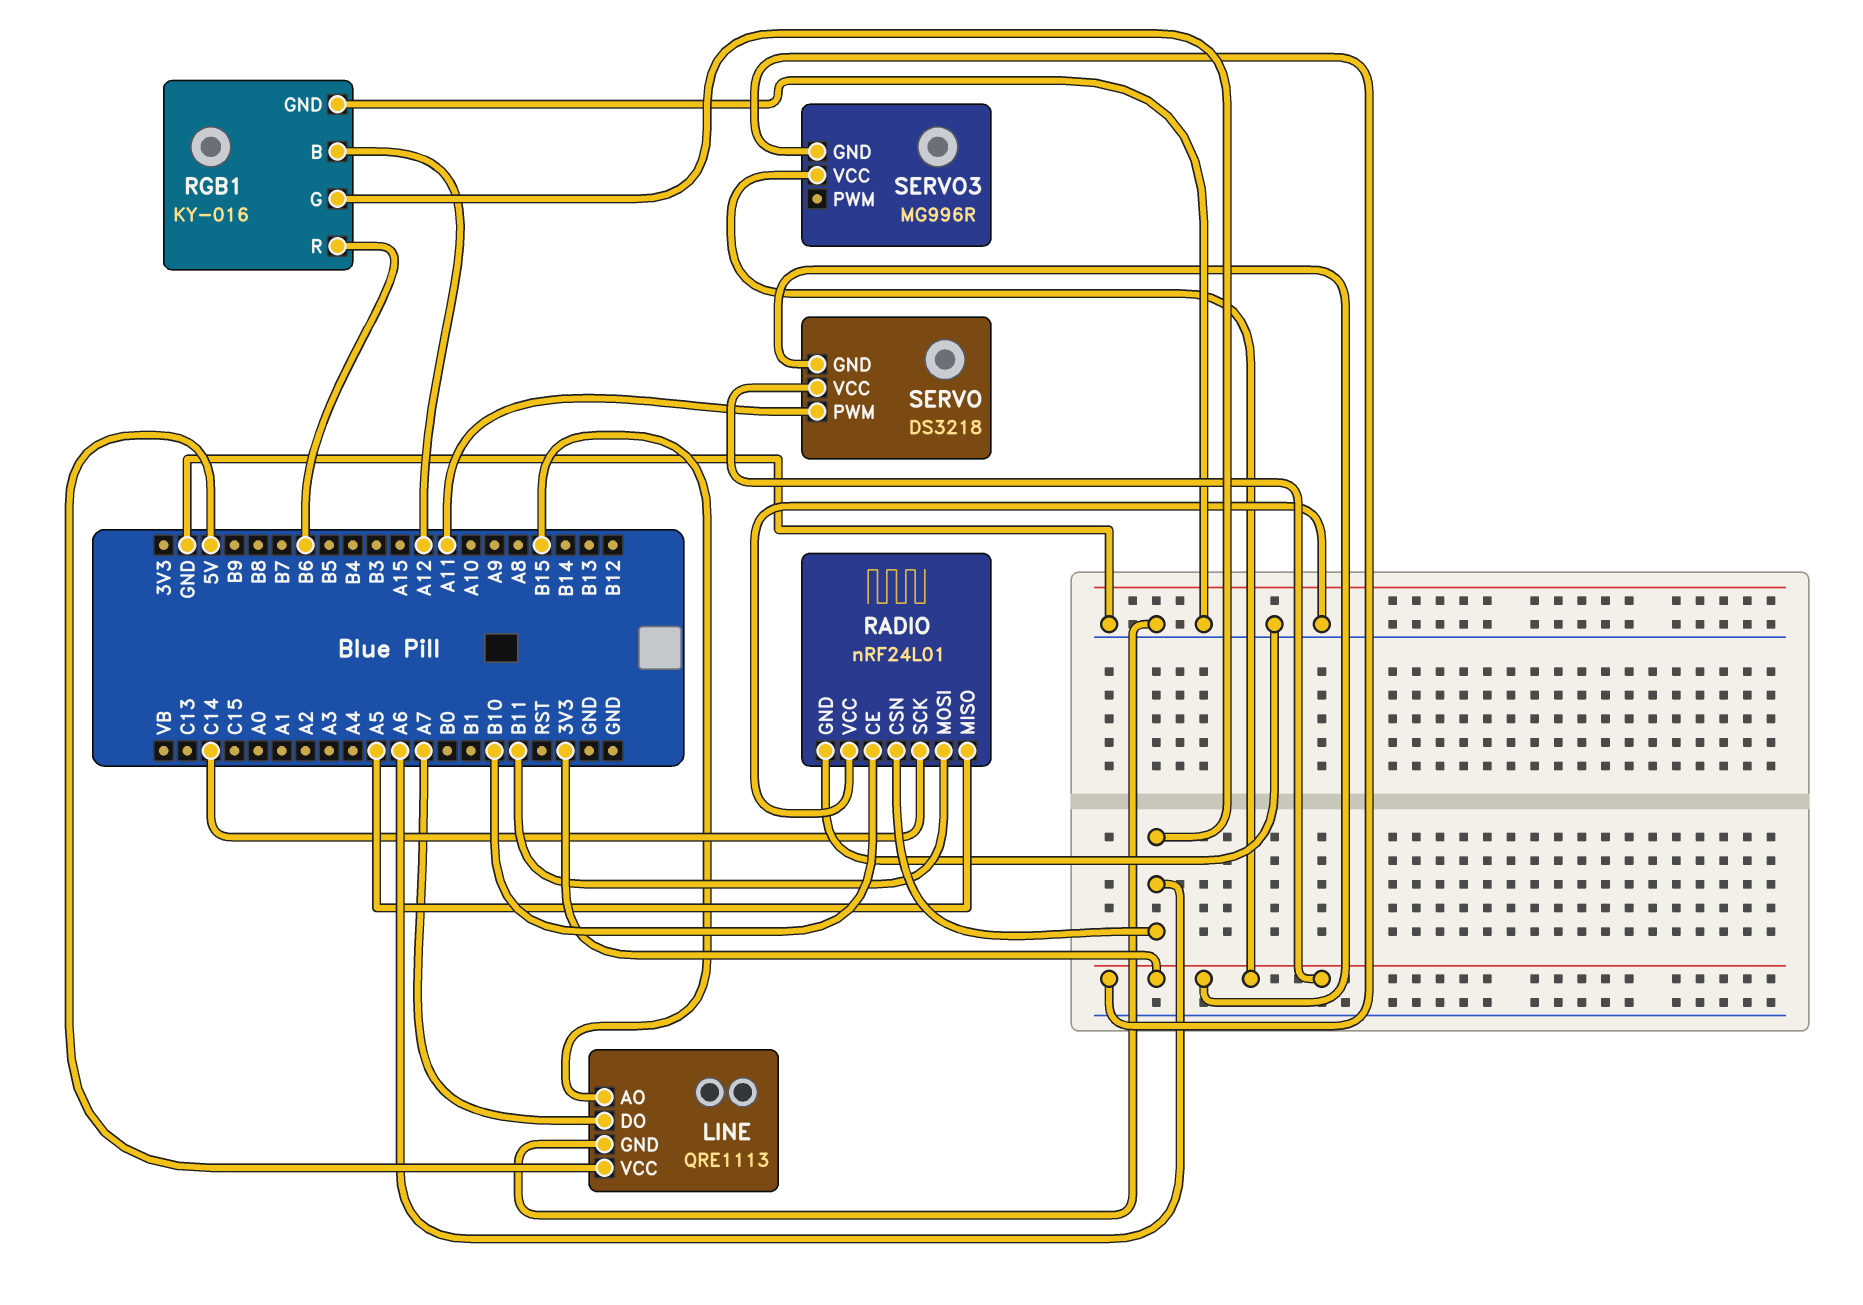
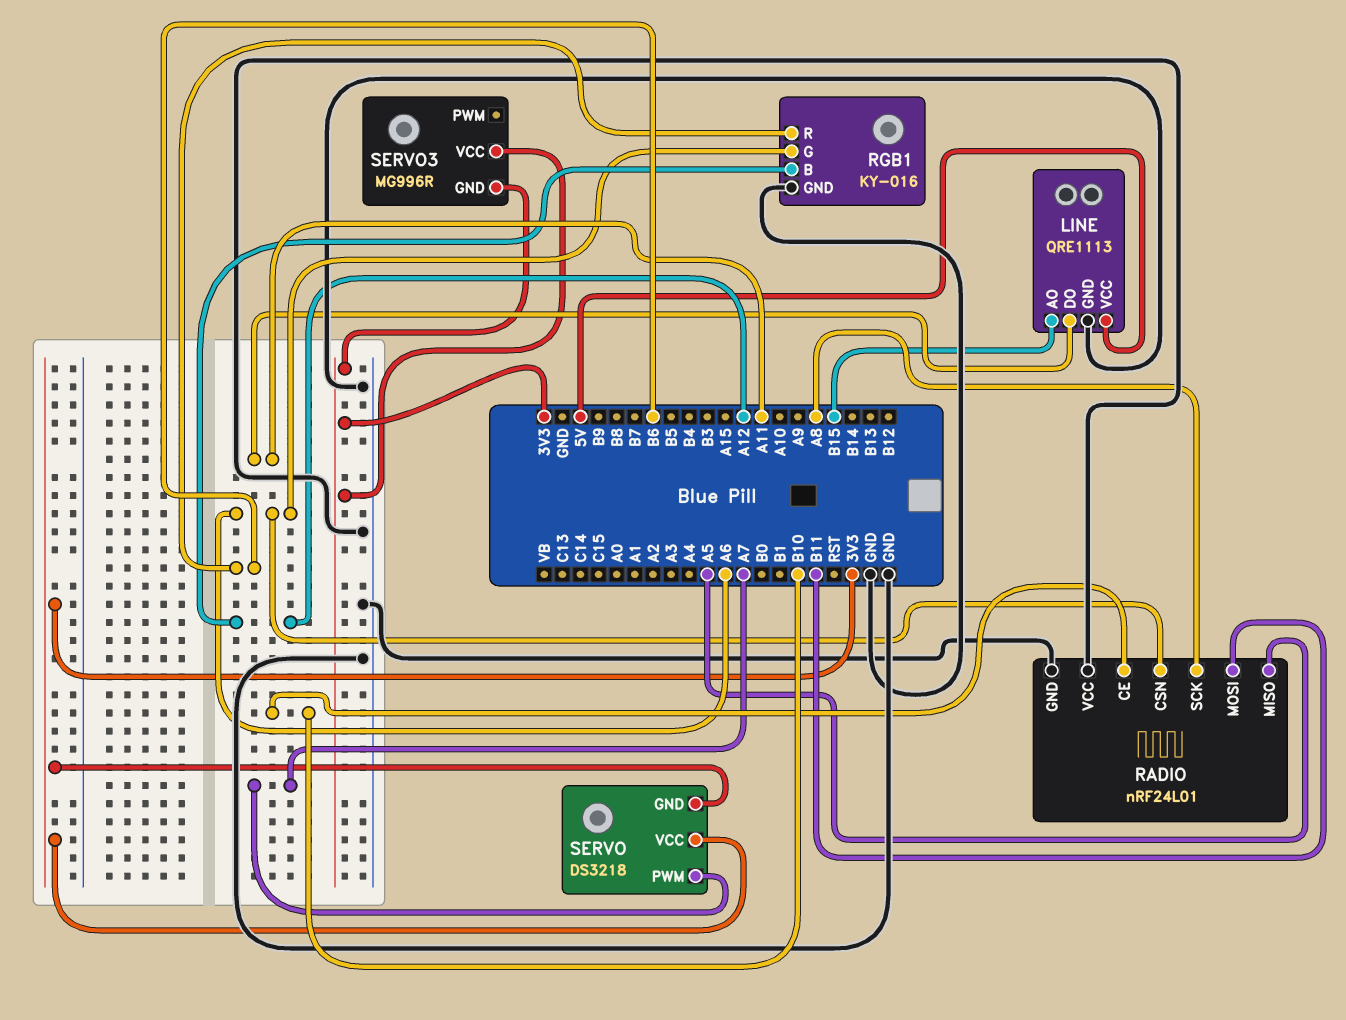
LINE pin DO: A7 -> A11
RADIO pin SCK: C14 -> A8
SERVO pin PWM: A11 -> A7

